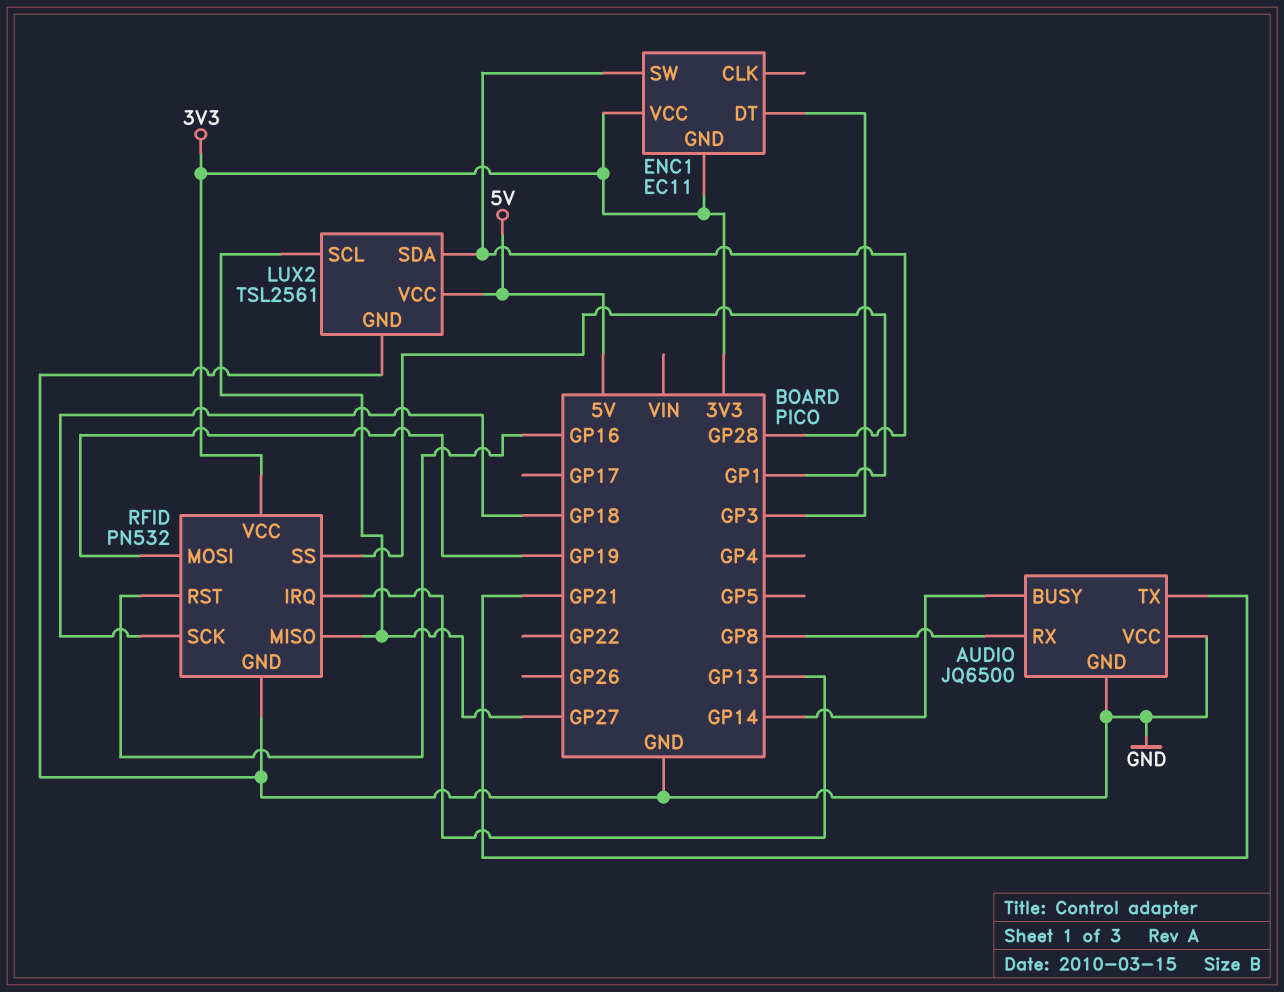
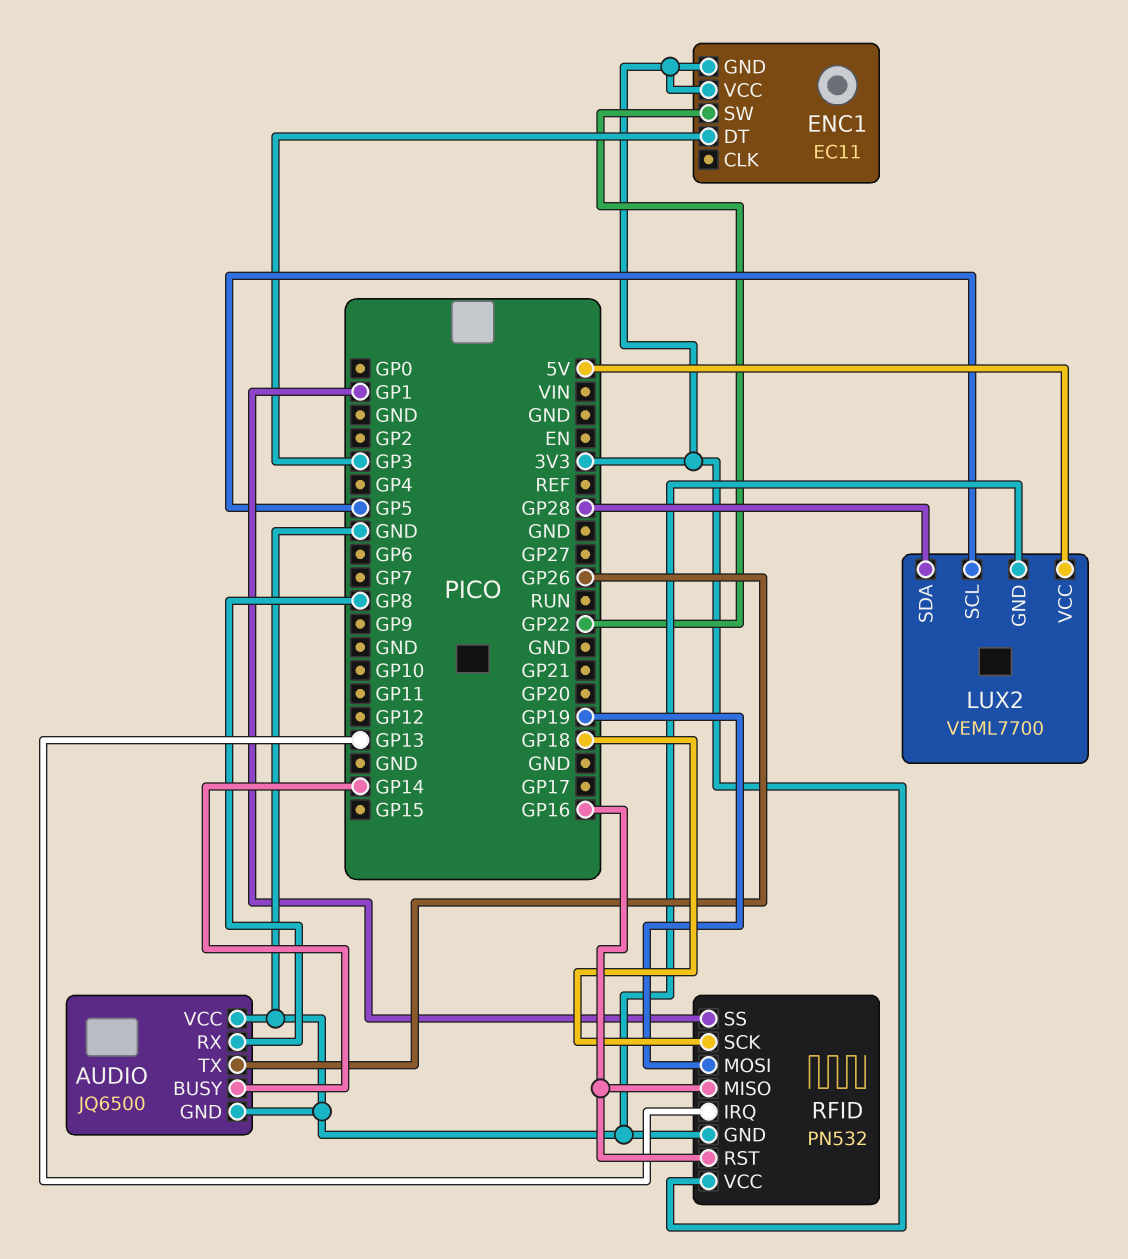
AUDIO pin TX: GP21 -> GP26
ENC1 pin SW: GP28 -> GP22
LUX2: TSL2561 -> VEML7700
LUX2 pin SCL: GP27 -> GP5
RFID pin MISO: GP27 -> GP16

